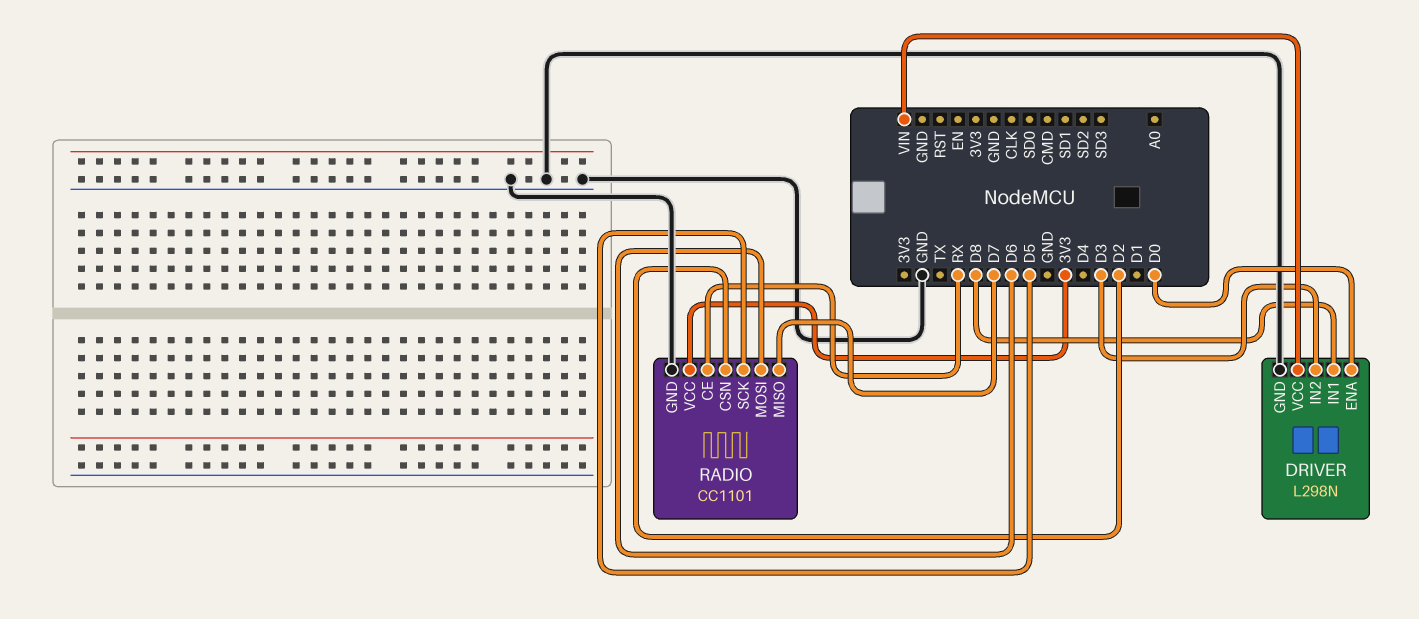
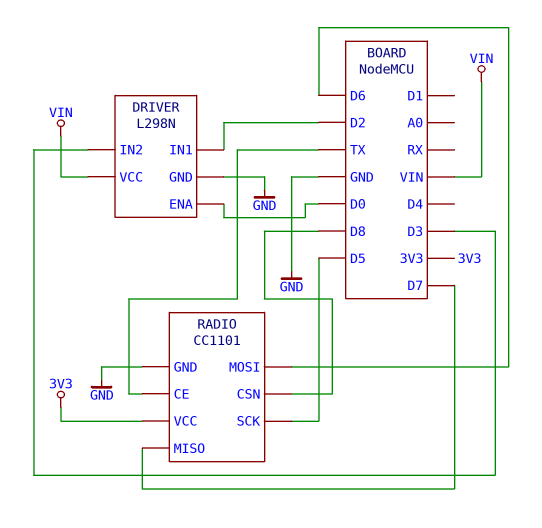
DRIVER pin IN1: D8 -> D2
RADIO pin CE: RX -> TX
RADIO pin CSN: D2 -> D8

